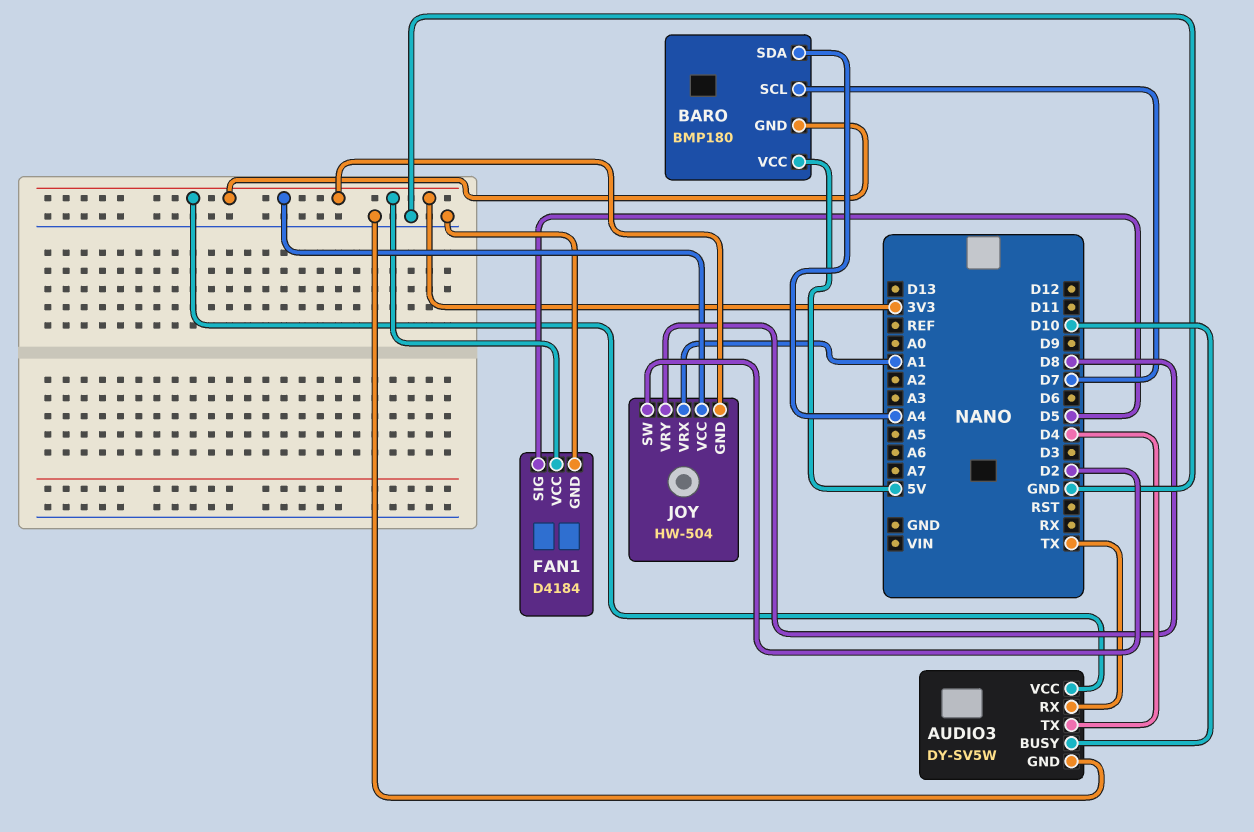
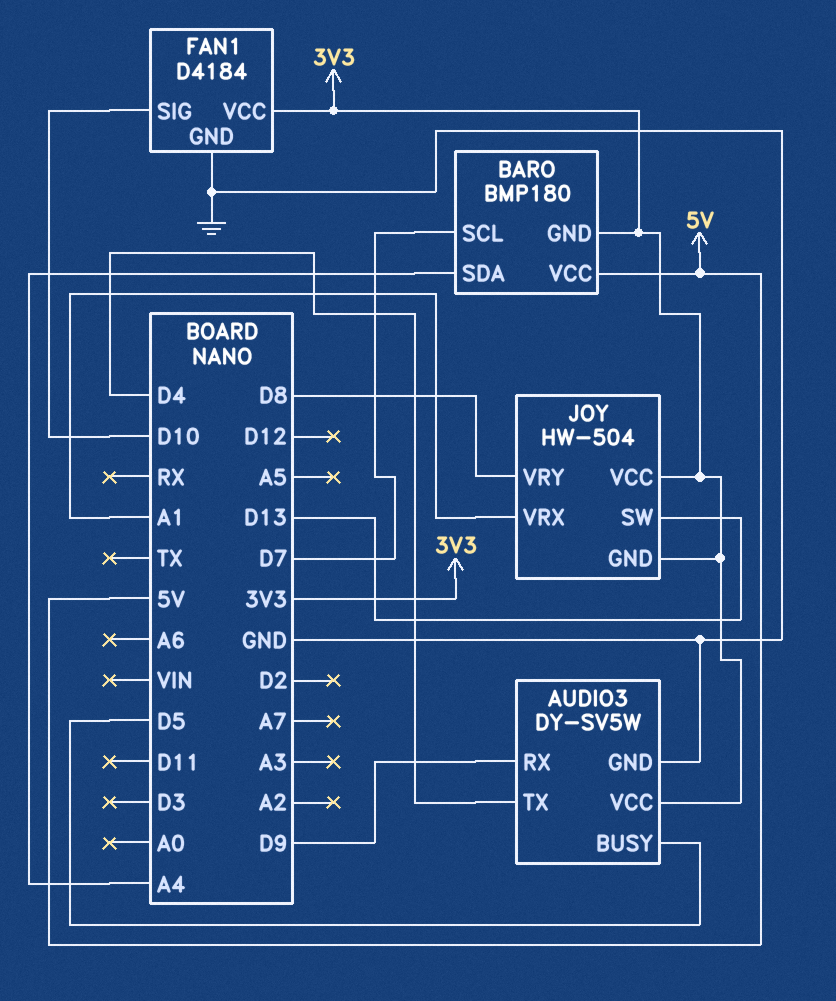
AUDIO3 pin BUSY: D10 -> D5
AUDIO3 pin RX: TX -> D9
FAN1 pin SIG: D5 -> D10
JOY pin SW: D2 -> D13

